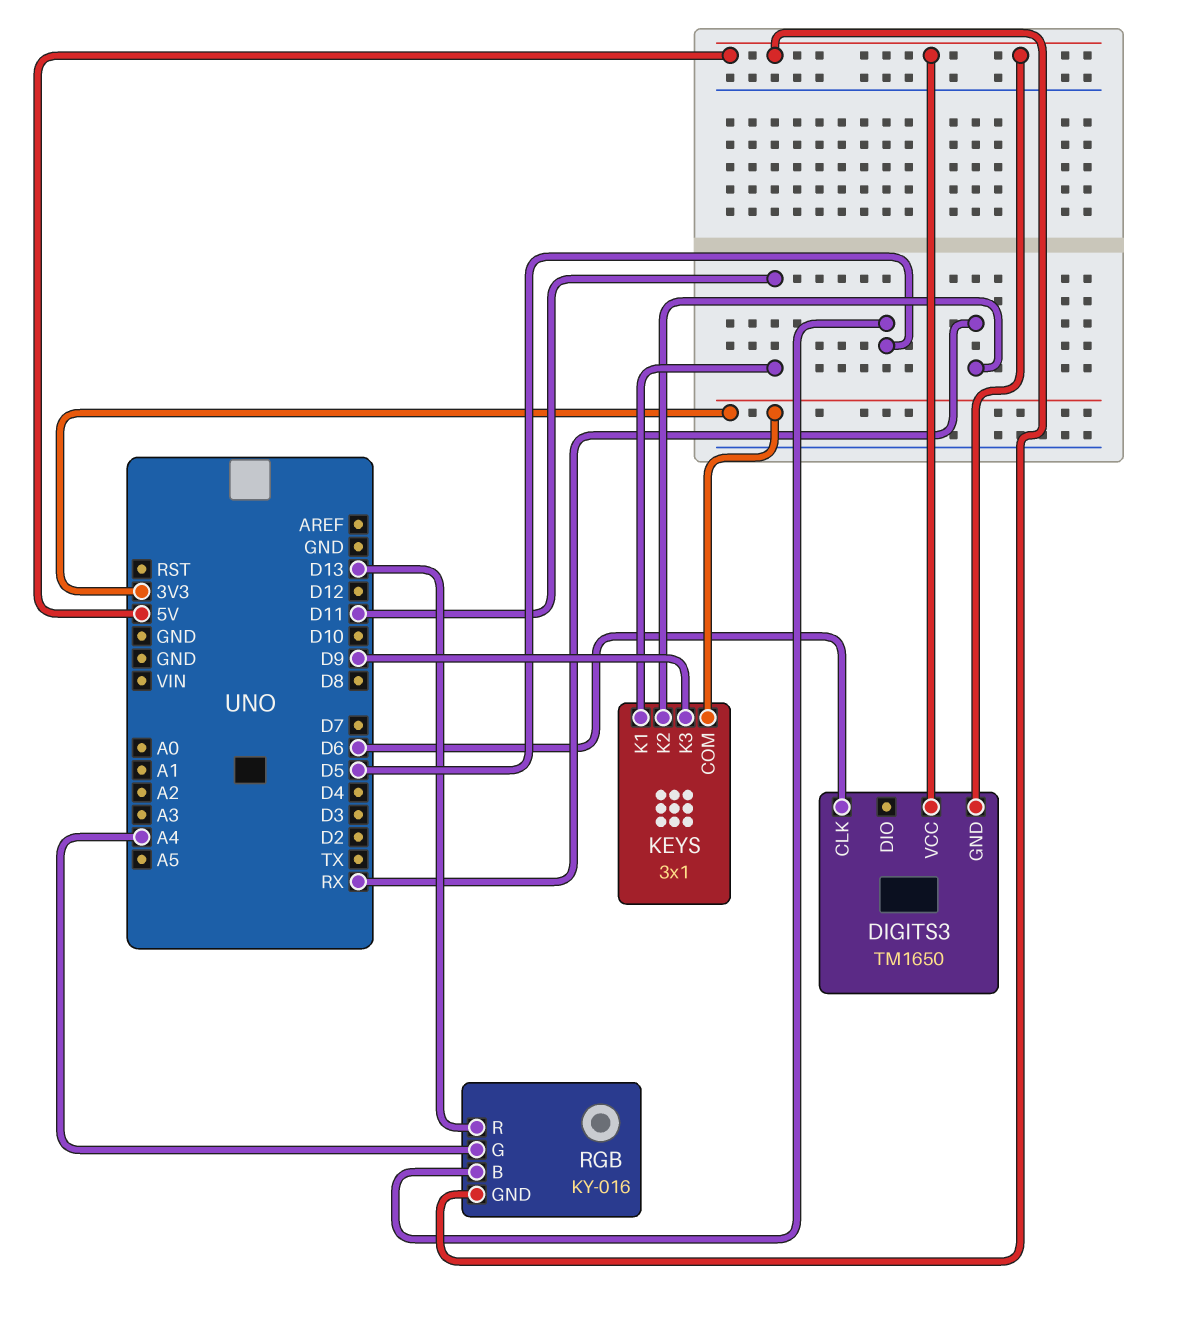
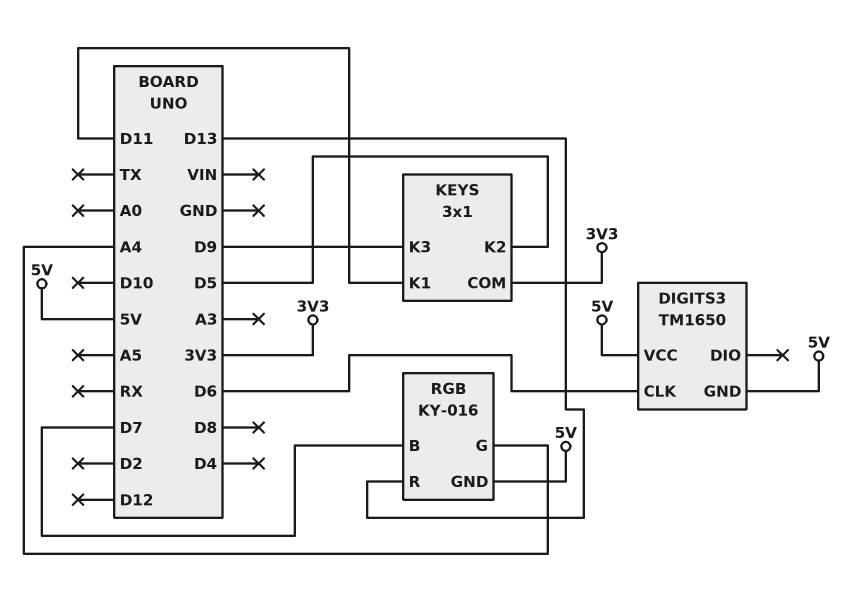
KEYS pin K2: RX -> D5
RGB pin B: D5 -> D7

